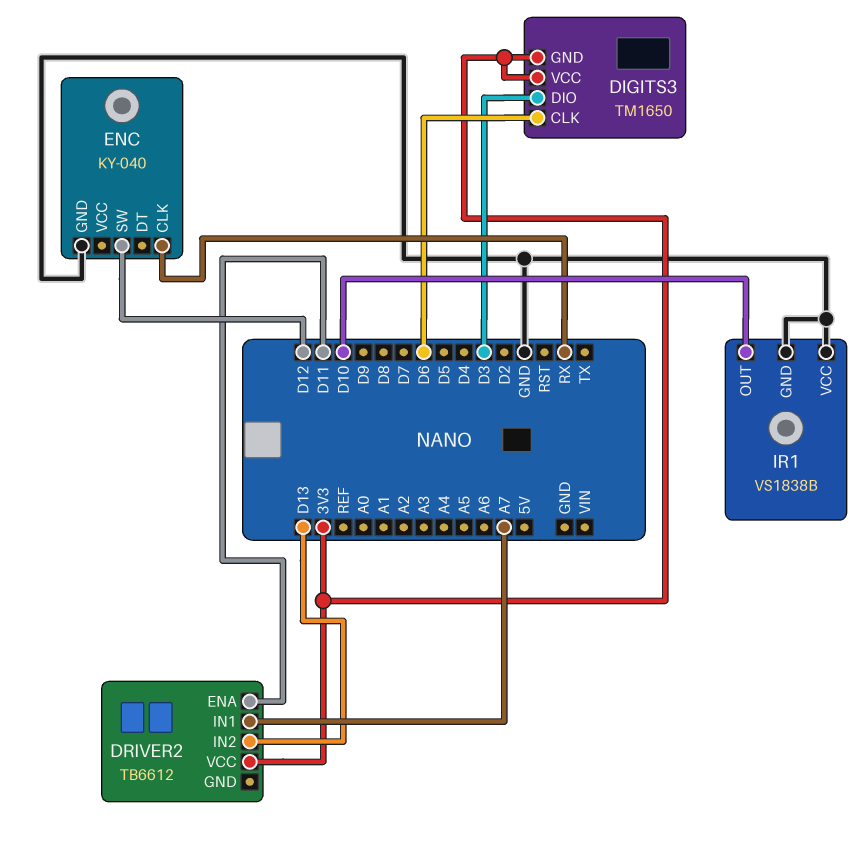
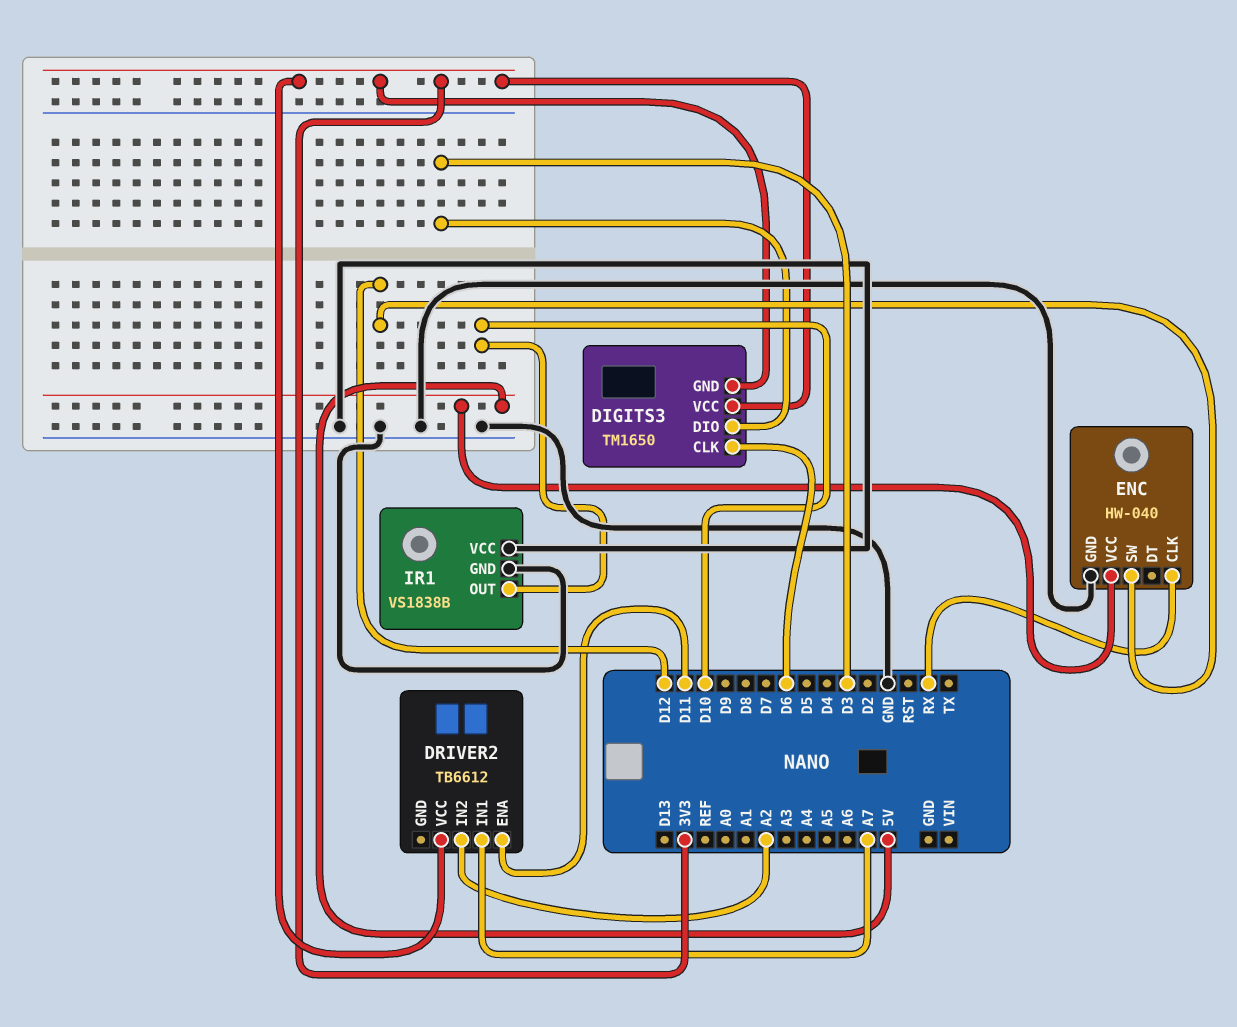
DRIVER2 pin IN2: D13 -> A2
ENC: KY-040 -> HW-040
ENC pin VCC: none -> 5V

